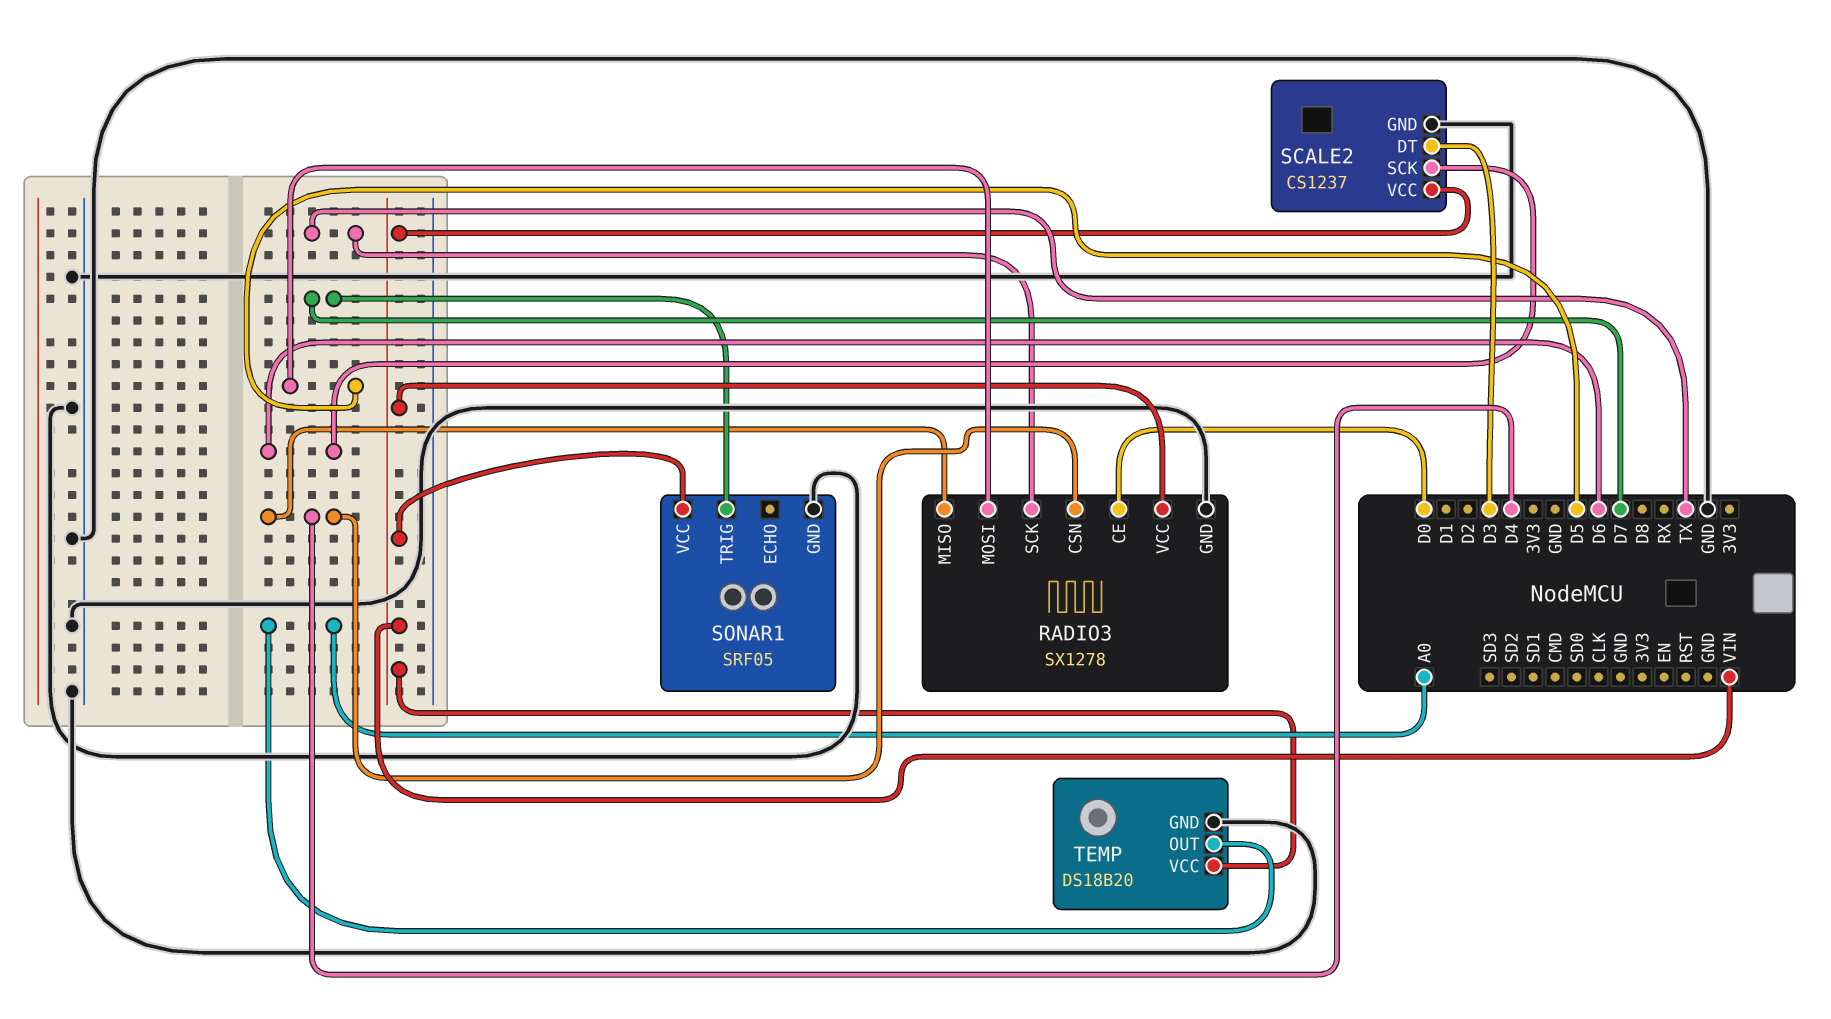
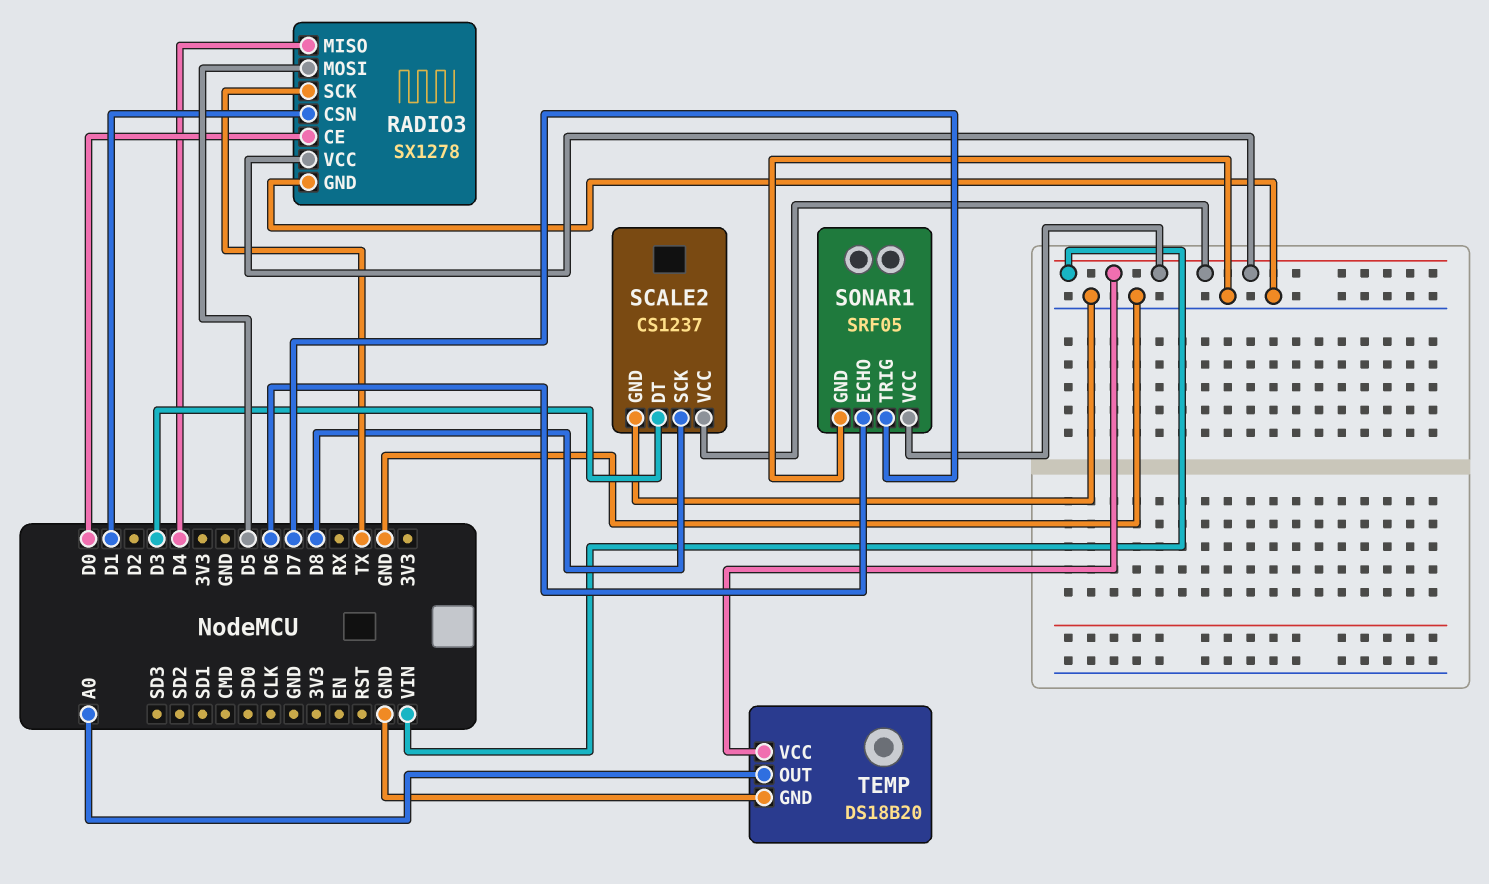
RADIO3 pin CSN: D4 -> D1
SCALE2 pin SCK: D6 -> D8
SONAR1 pin ECHO: none -> D6

